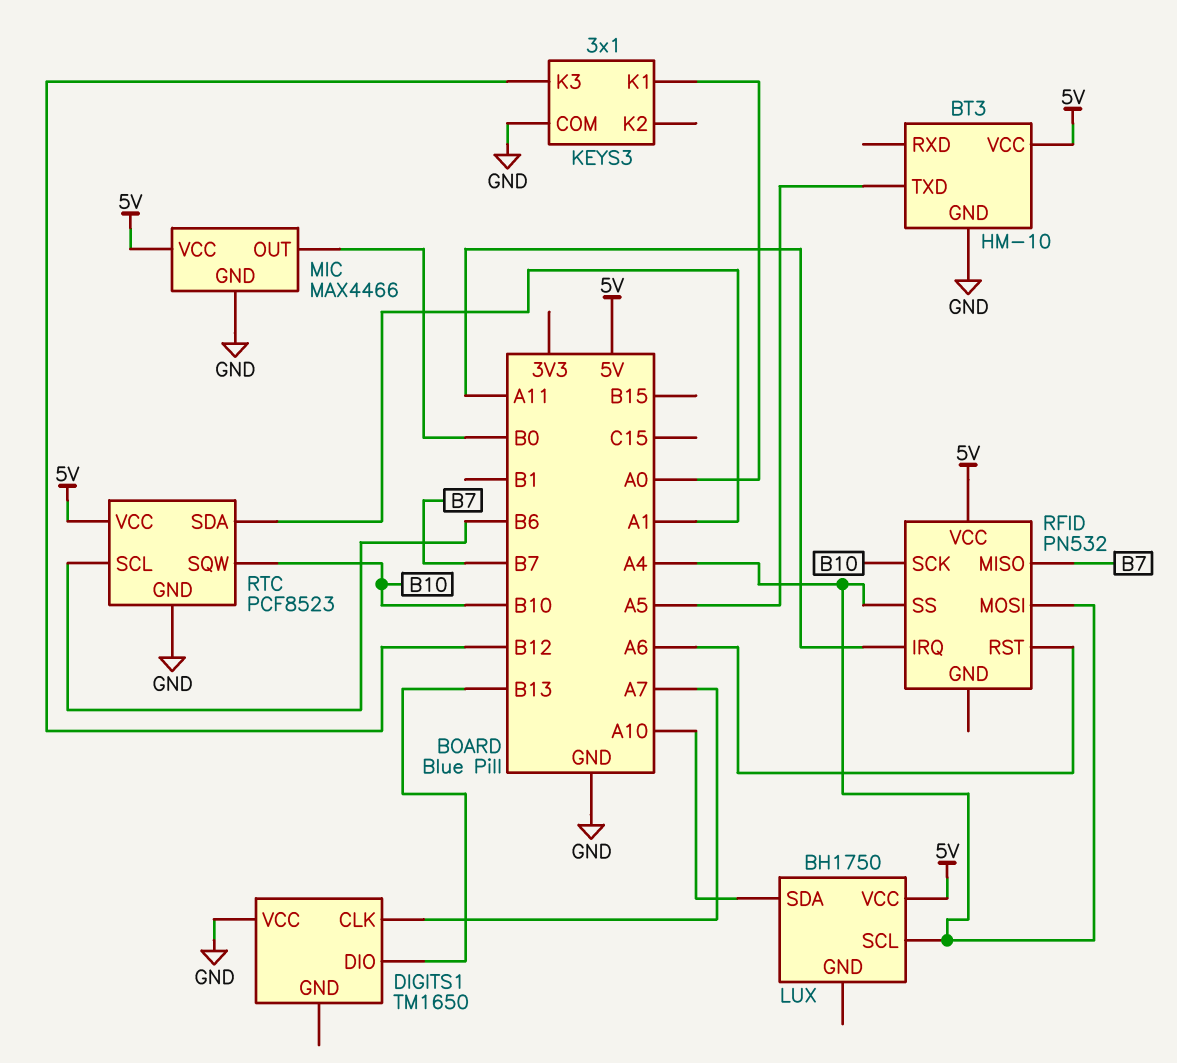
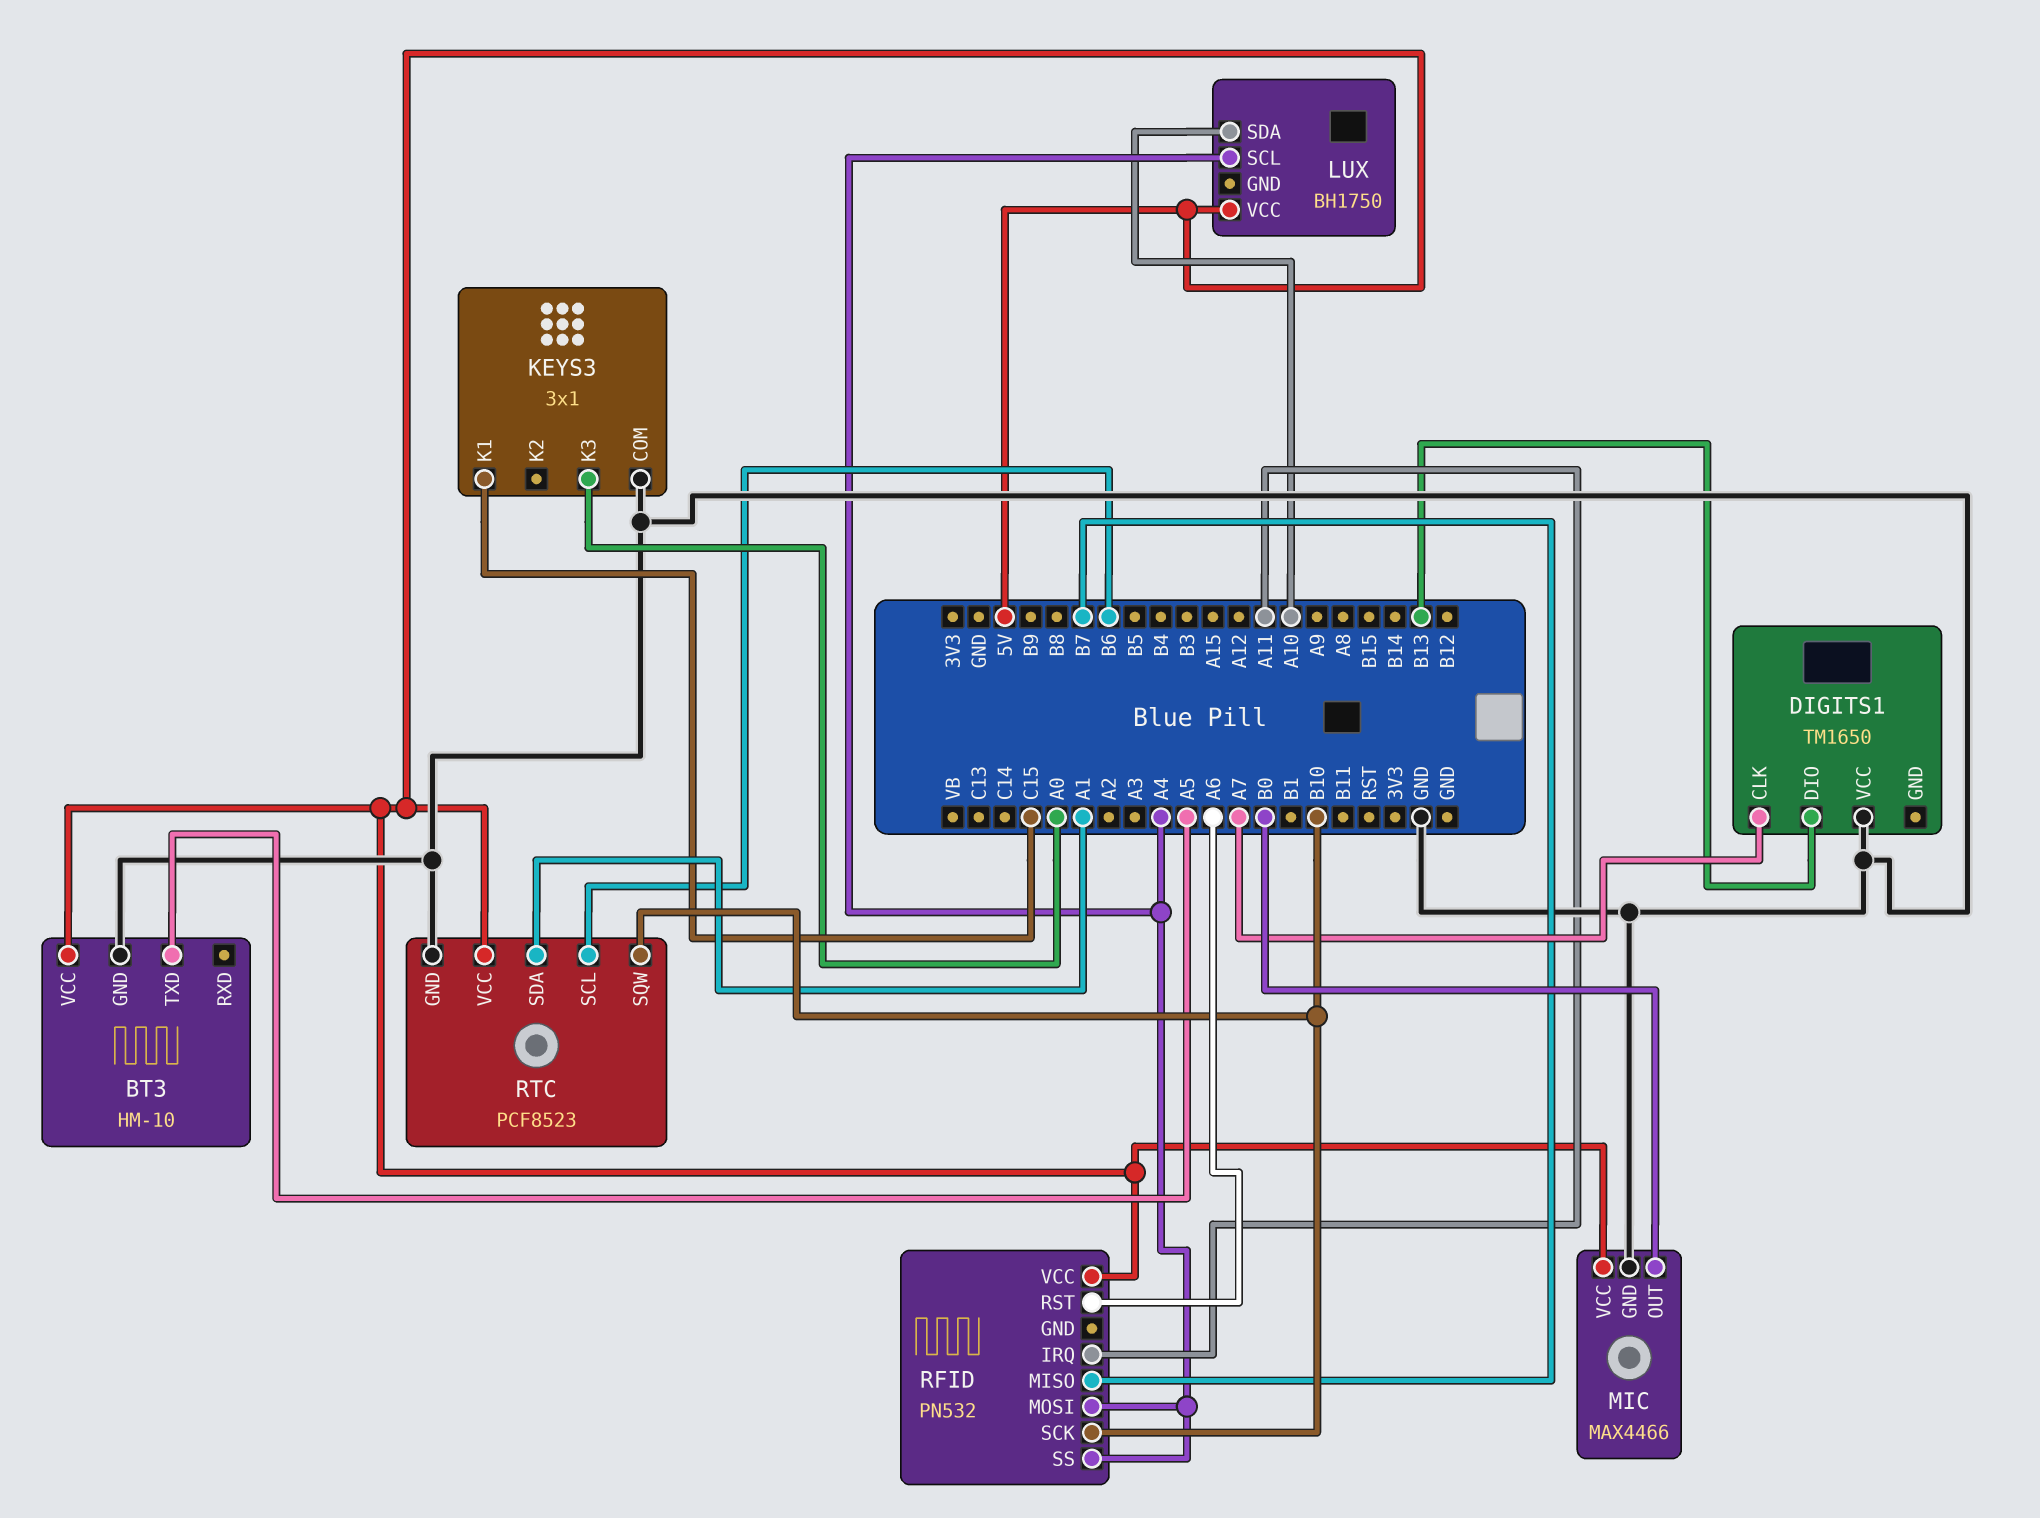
KEYS3 pin K1: A0 -> C15
KEYS3 pin K3: B12 -> A0

